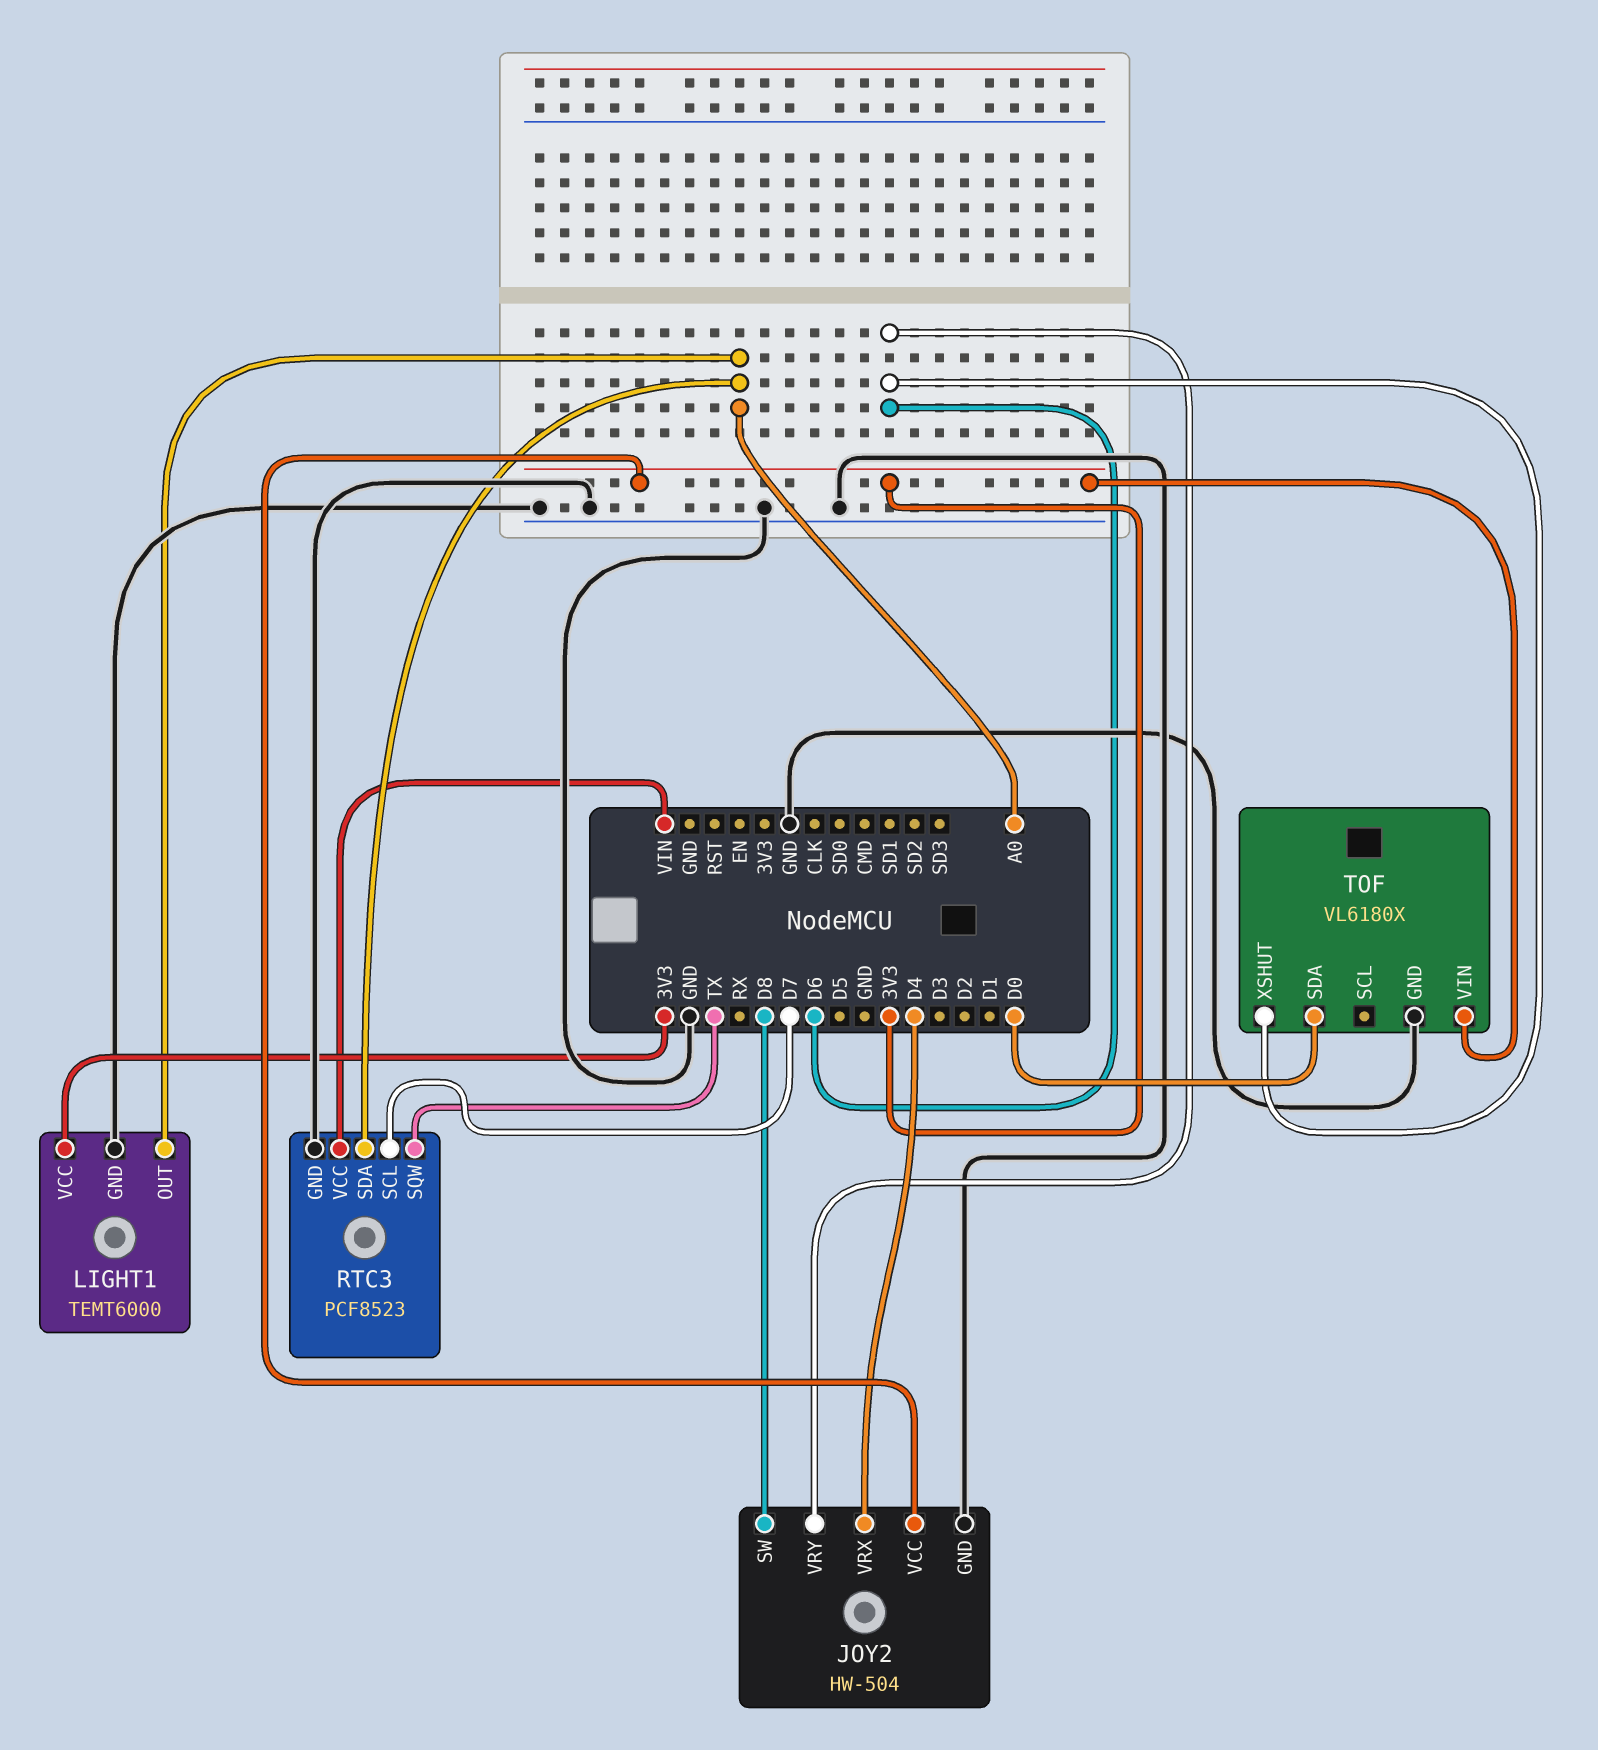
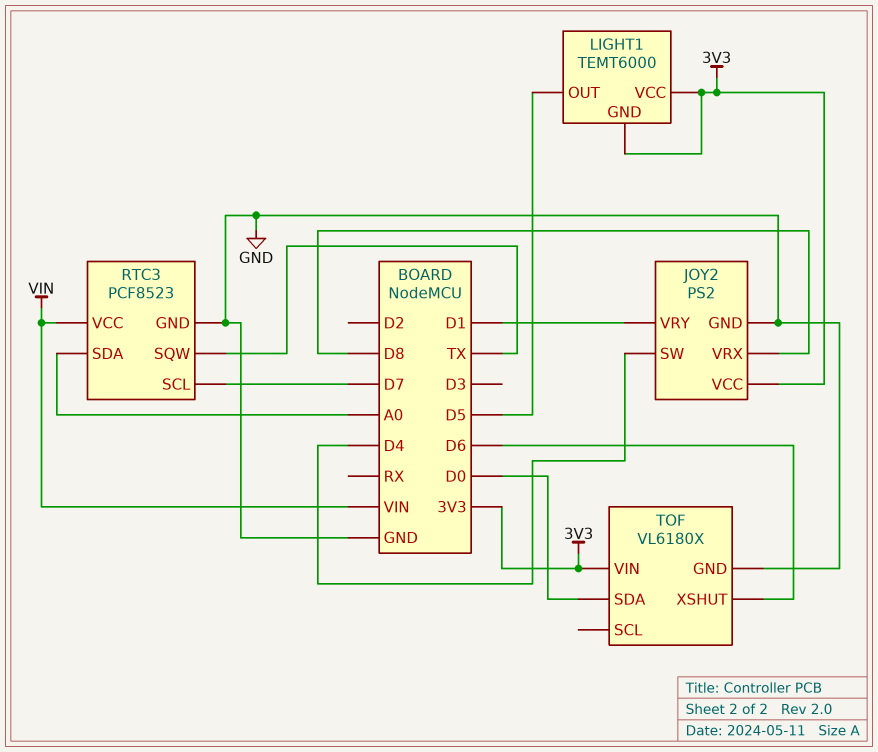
JOY2: HW-504 -> PS2
JOY2 pin SW: D8 -> D4
JOY2 pin VRX: D4 -> D8
JOY2 pin VRY: D6 -> D1
LIGHT1 pin GND: GND -> 3V3
LIGHT1 pin OUT: A0 -> D5

